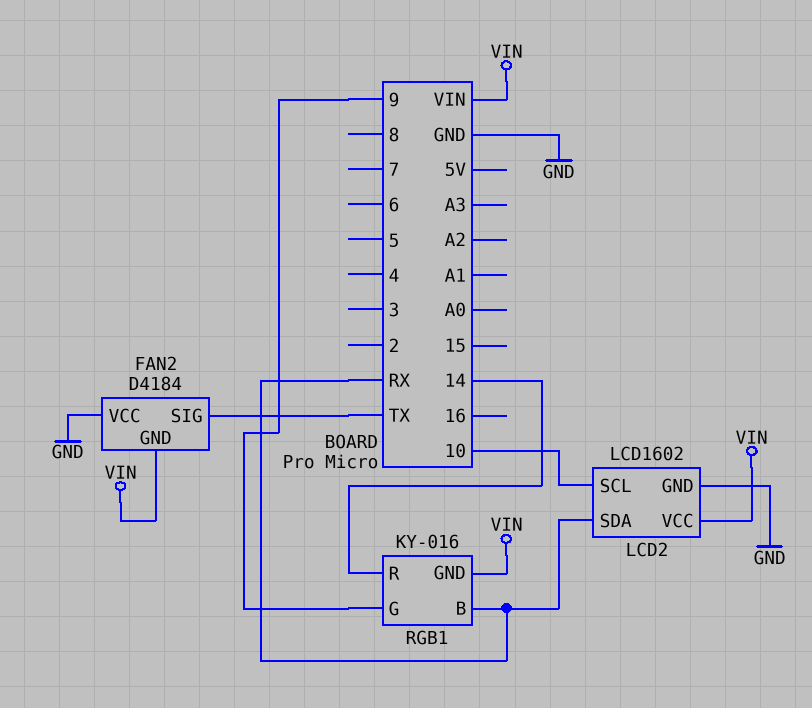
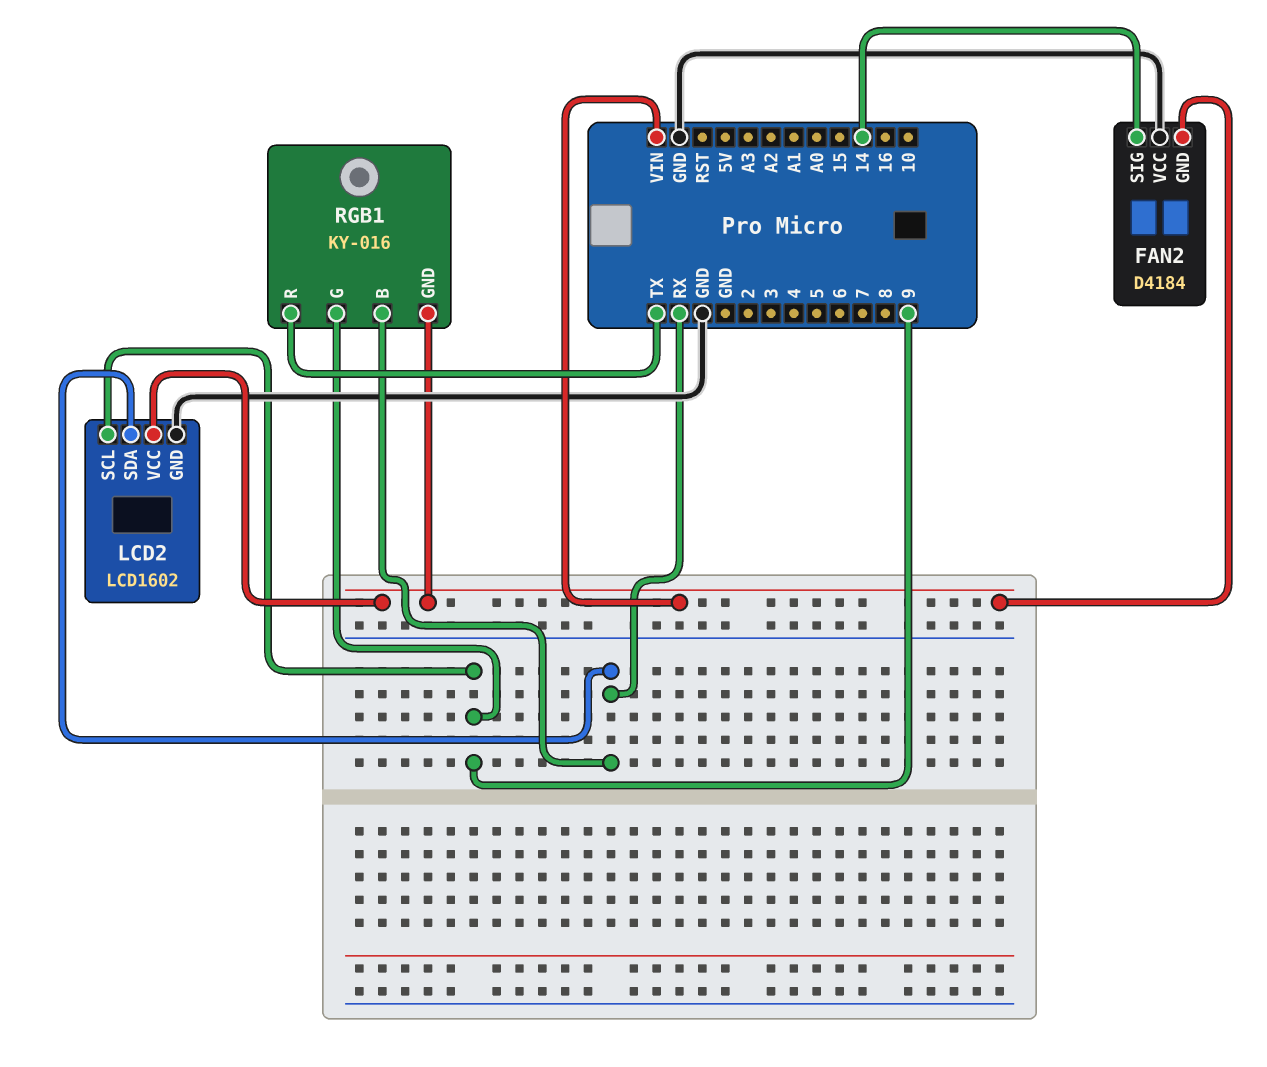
FAN2 pin SIG: TX -> 14
LCD2 pin SCL: 10 -> 9
RGB1 pin R: 14 -> TX

